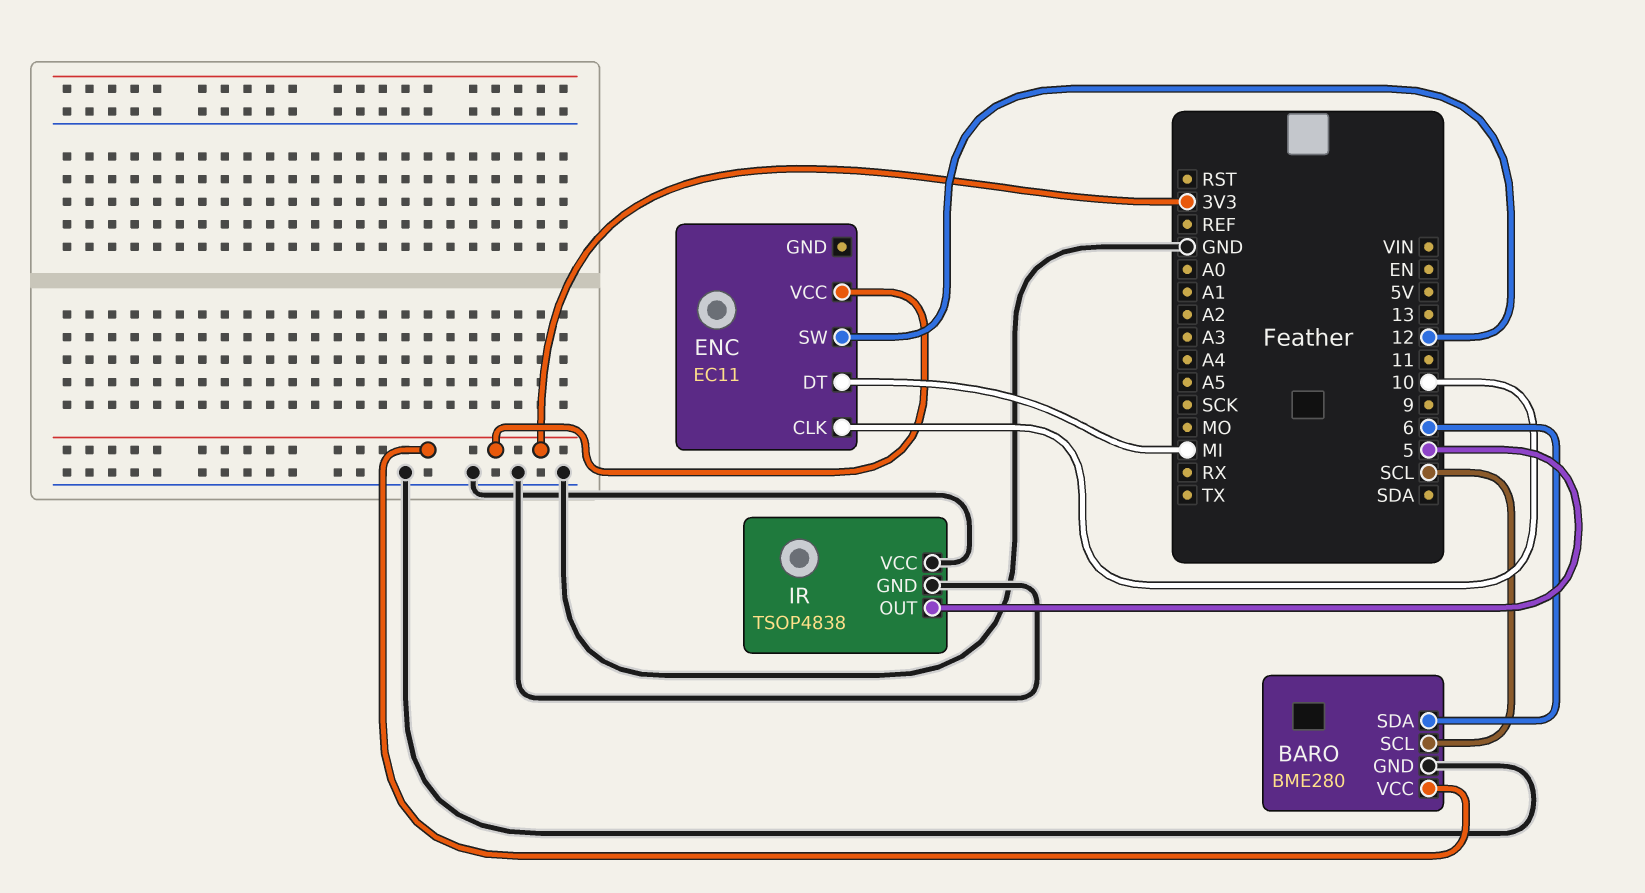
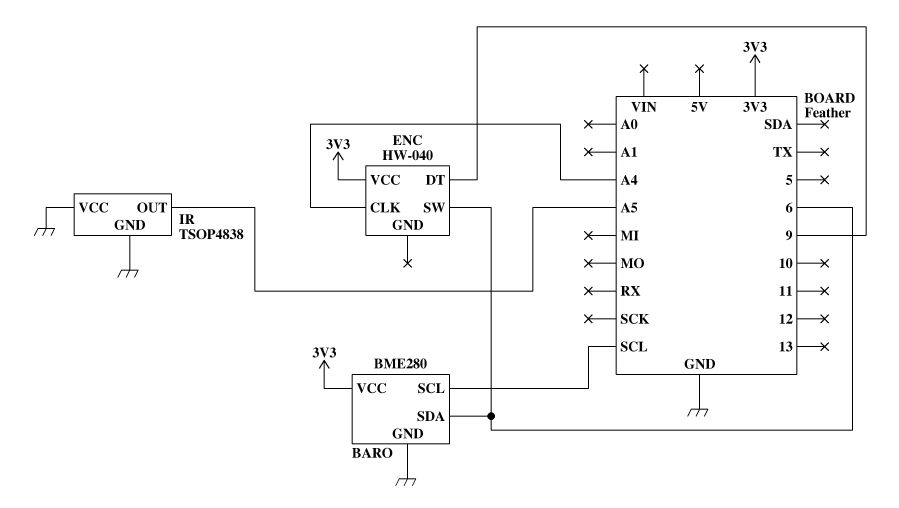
ENC: EC11 -> HW-040
ENC pin CLK: 10 -> A4
ENC pin DT: MI -> 9
ENC pin SW: 12 -> 6
IR pin OUT: 5 -> A5

